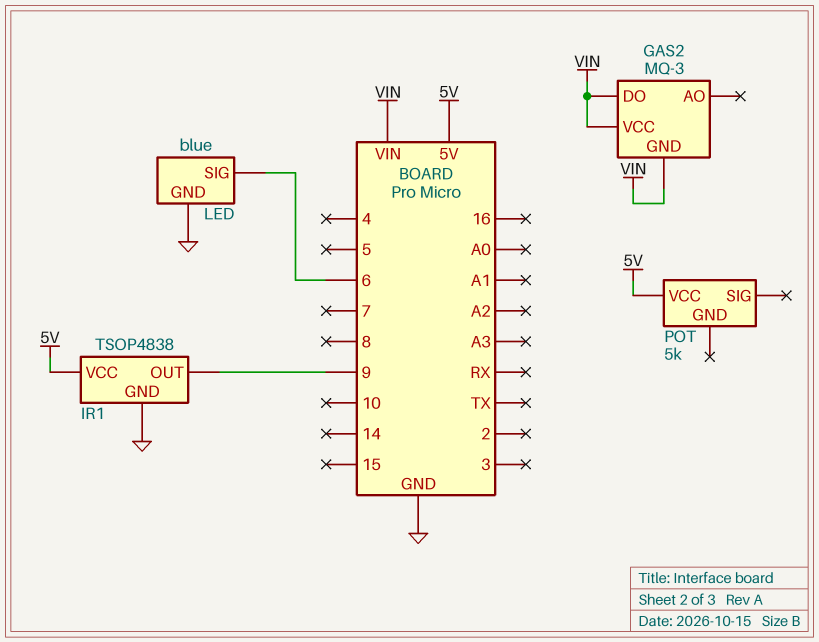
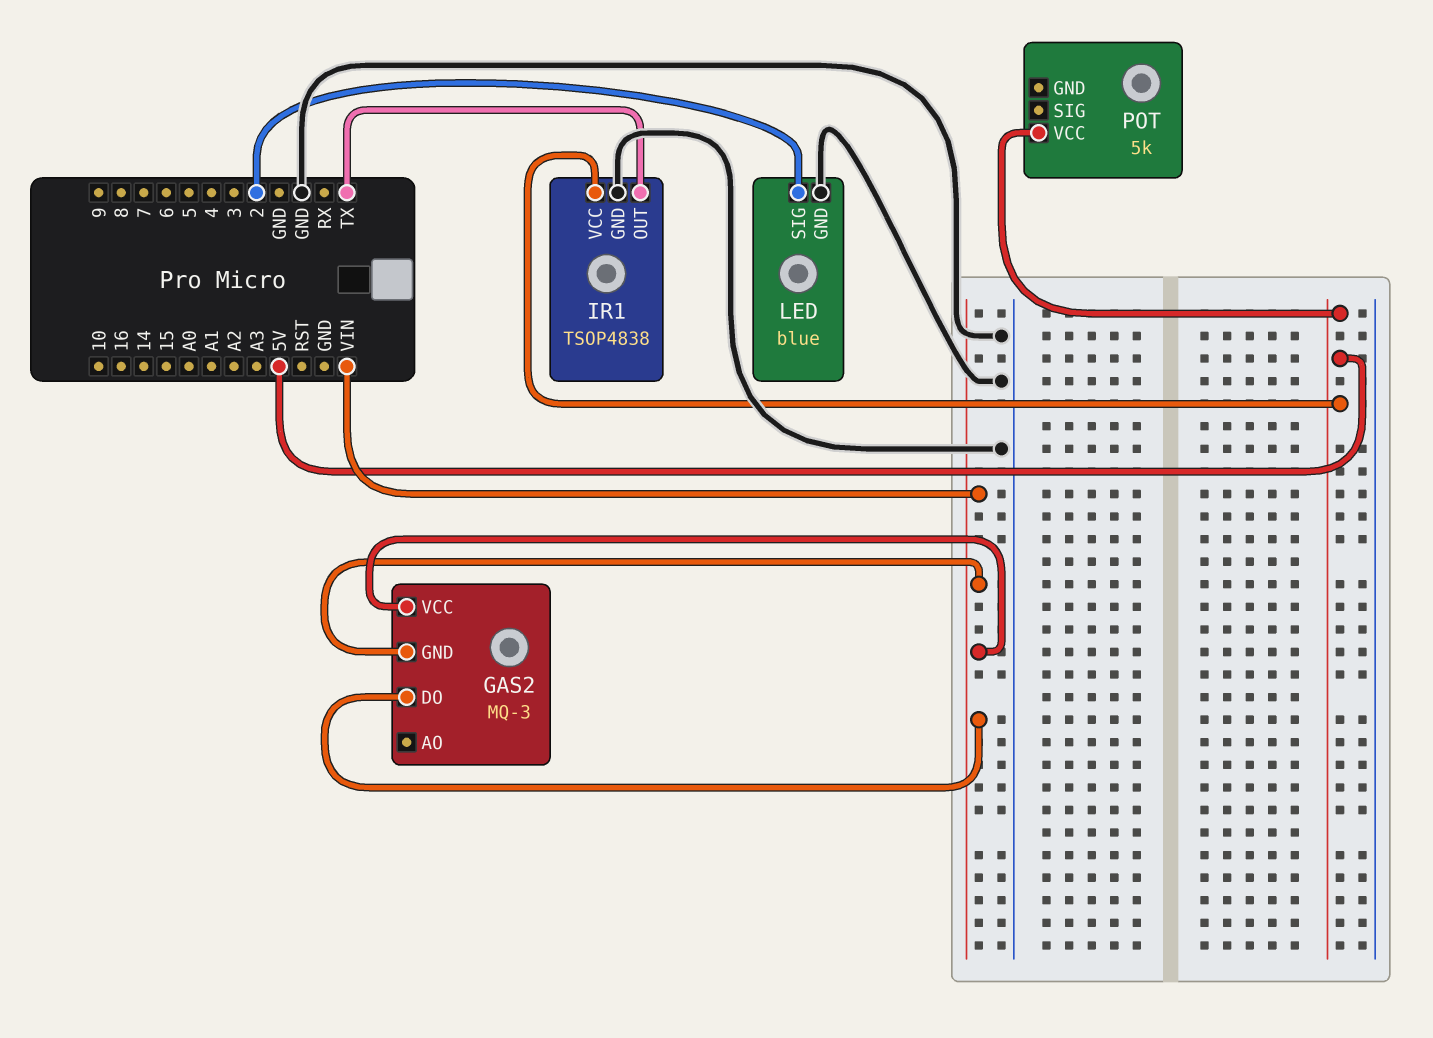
IR1 pin OUT: 9 -> TX
LED pin SIG: 6 -> 2

